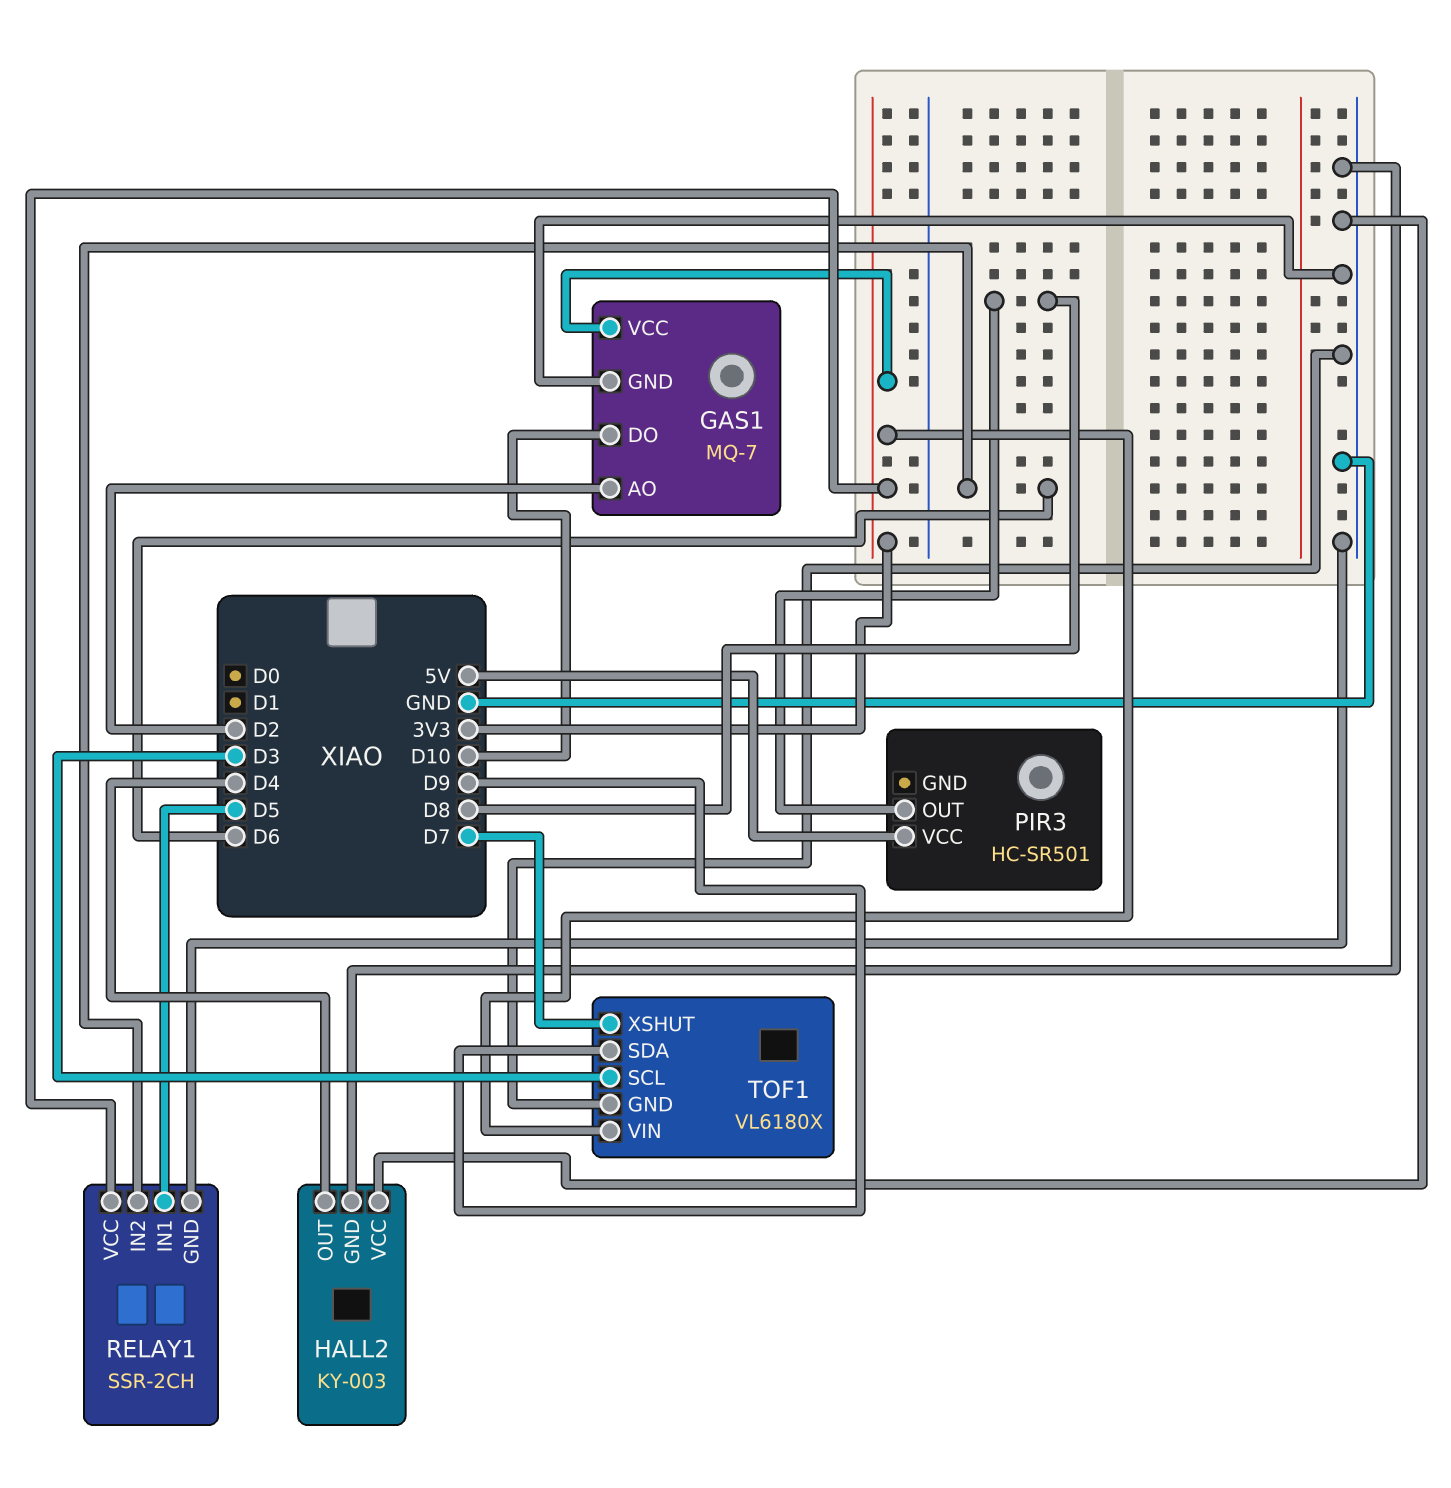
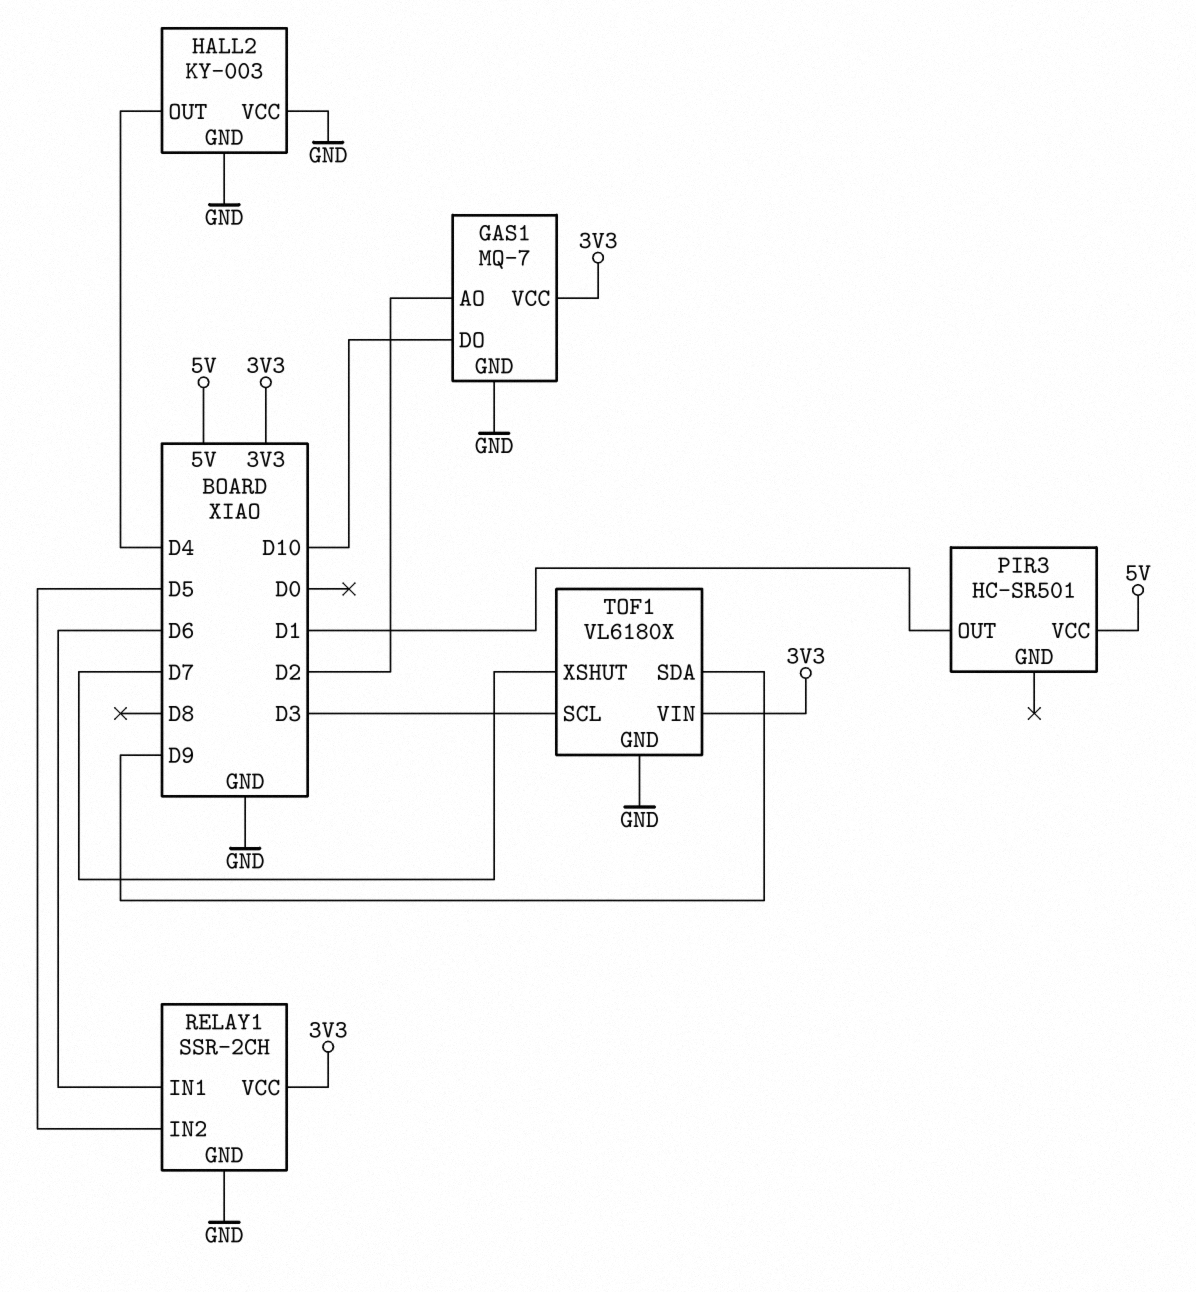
PIR3 pin OUT: D8 -> D1
RELAY1 pin IN1: D5 -> D6
RELAY1 pin IN2: D6 -> D5

